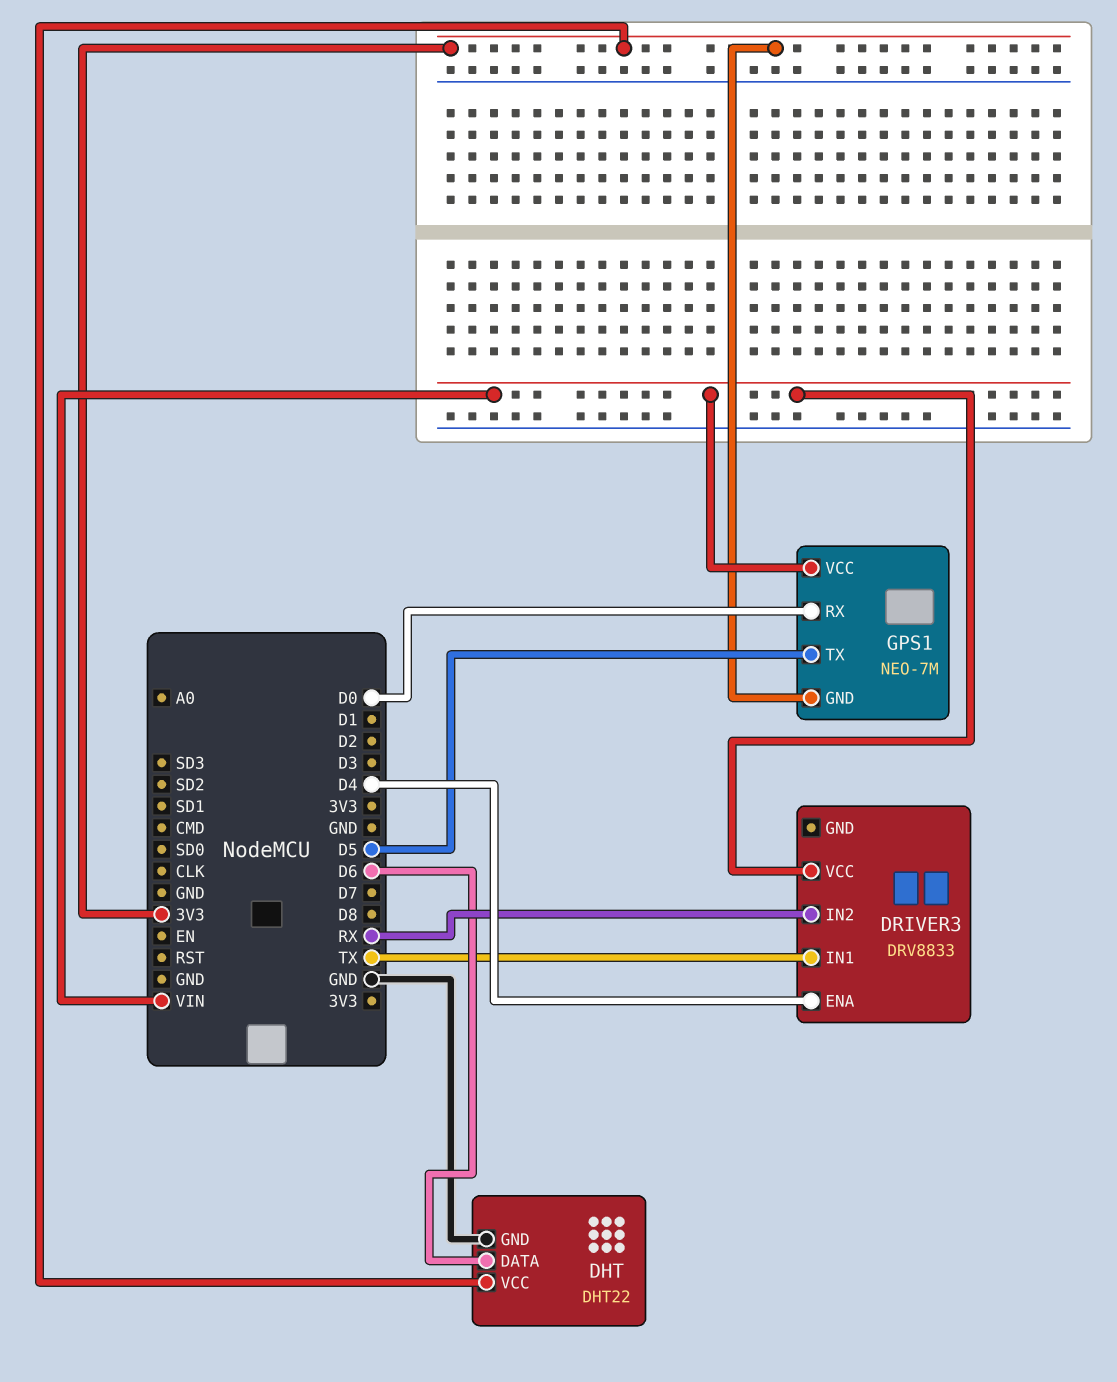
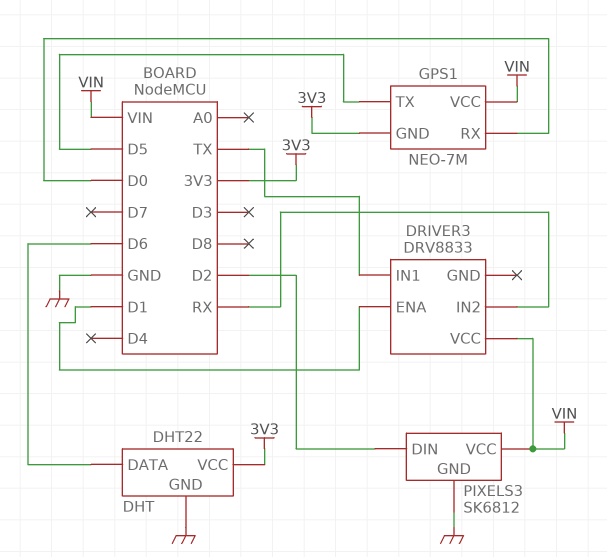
DRIVER3 pin ENA: D4 -> D1
PIXELS3: none -> SK6812
PIXELS3 pin DIN: none -> D2
PIXELS3 pin GND: none -> GND
PIXELS3 pin VCC: none -> VIN

